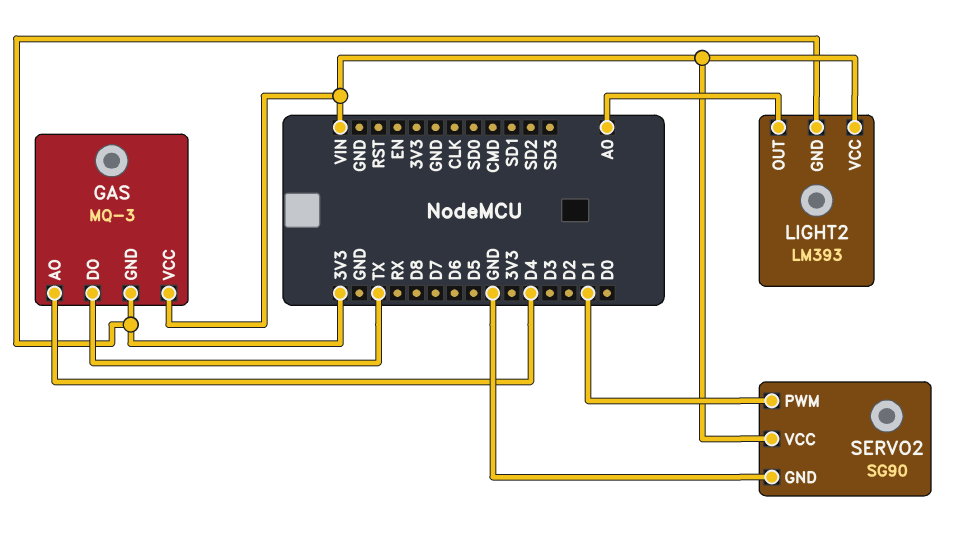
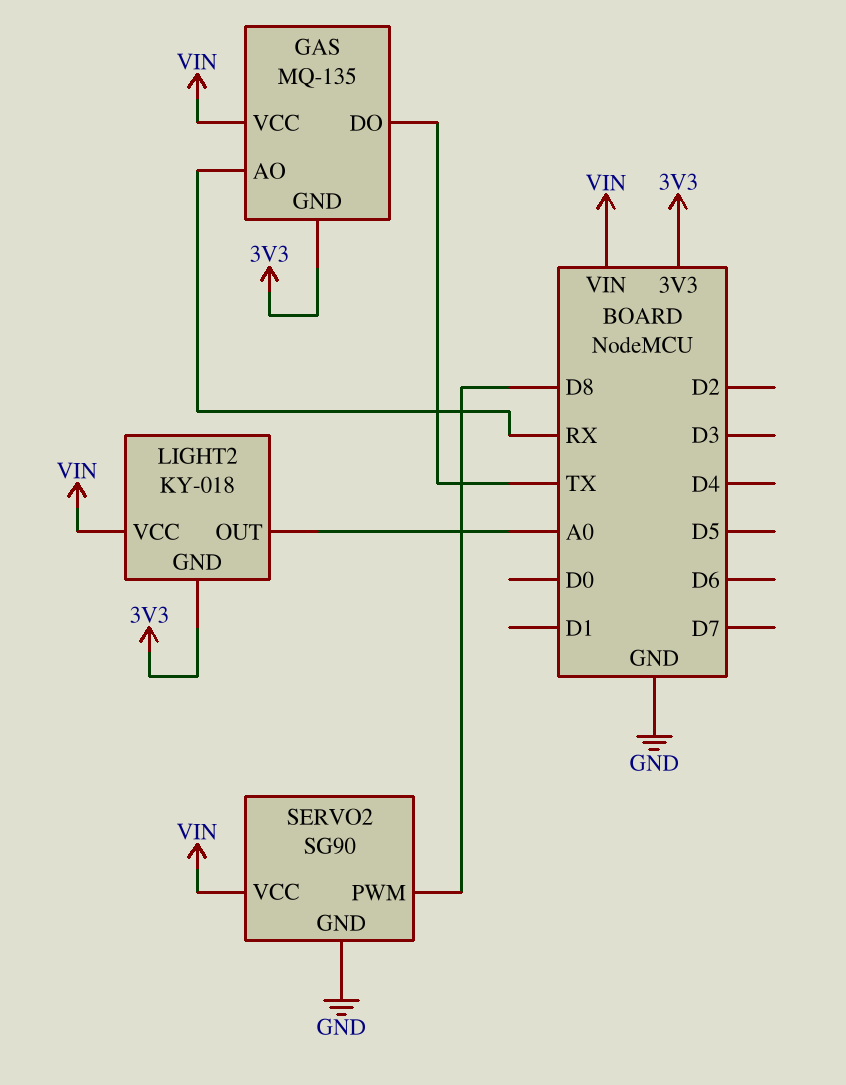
GAS: MQ-3 -> MQ-135
GAS pin AO: D4 -> RX
LIGHT2: LM393 -> KY-018
SERVO2 pin PWM: D1 -> D8

